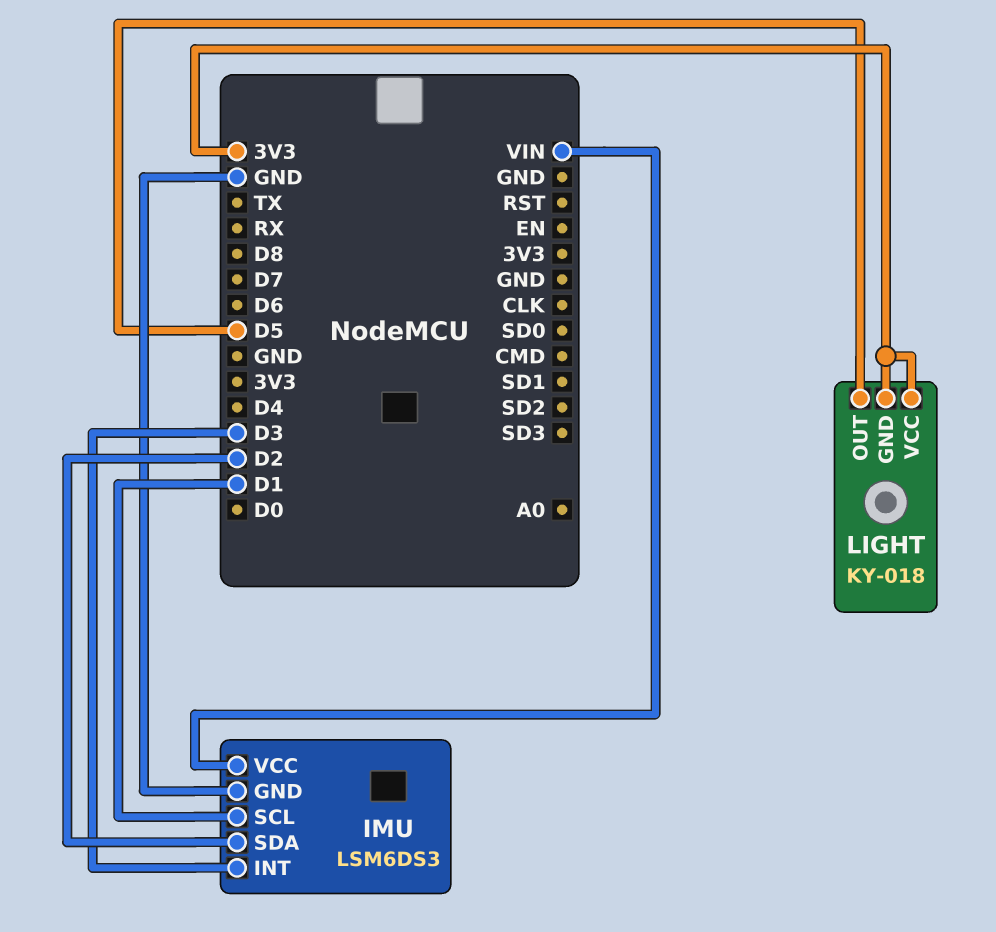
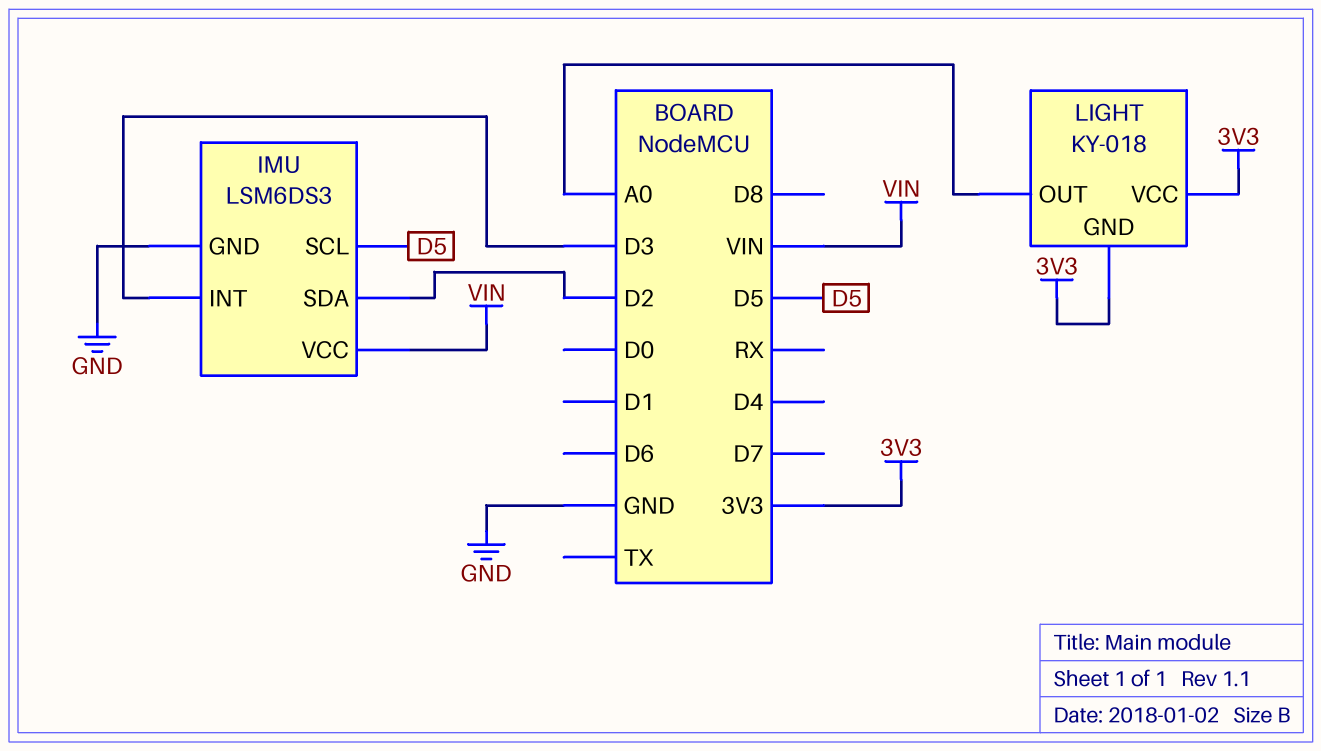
IMU pin SCL: D1 -> D5
LIGHT pin OUT: D5 -> A0

